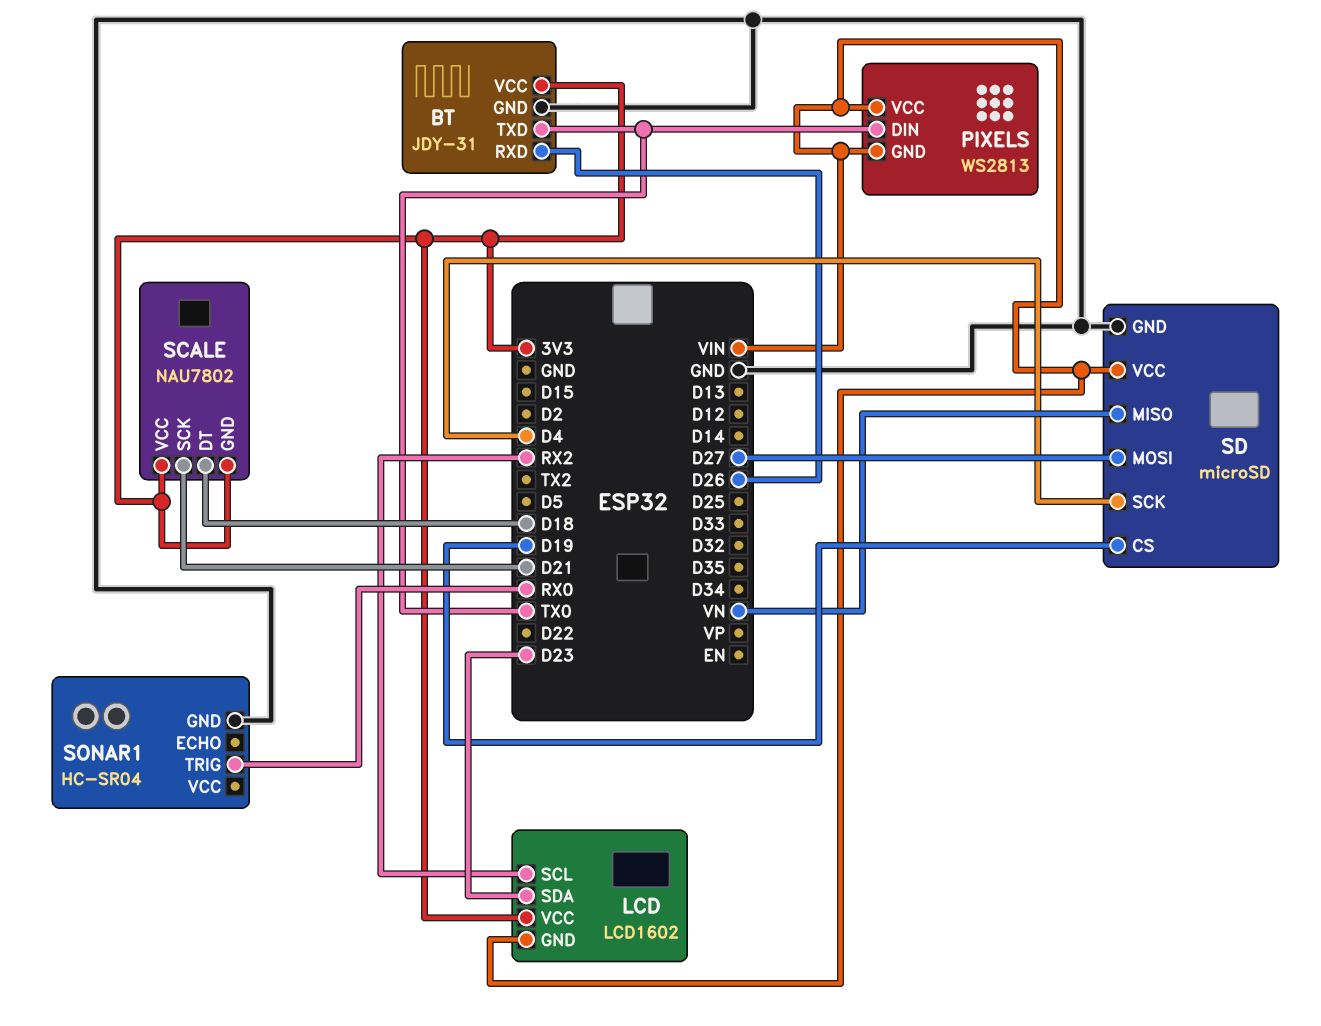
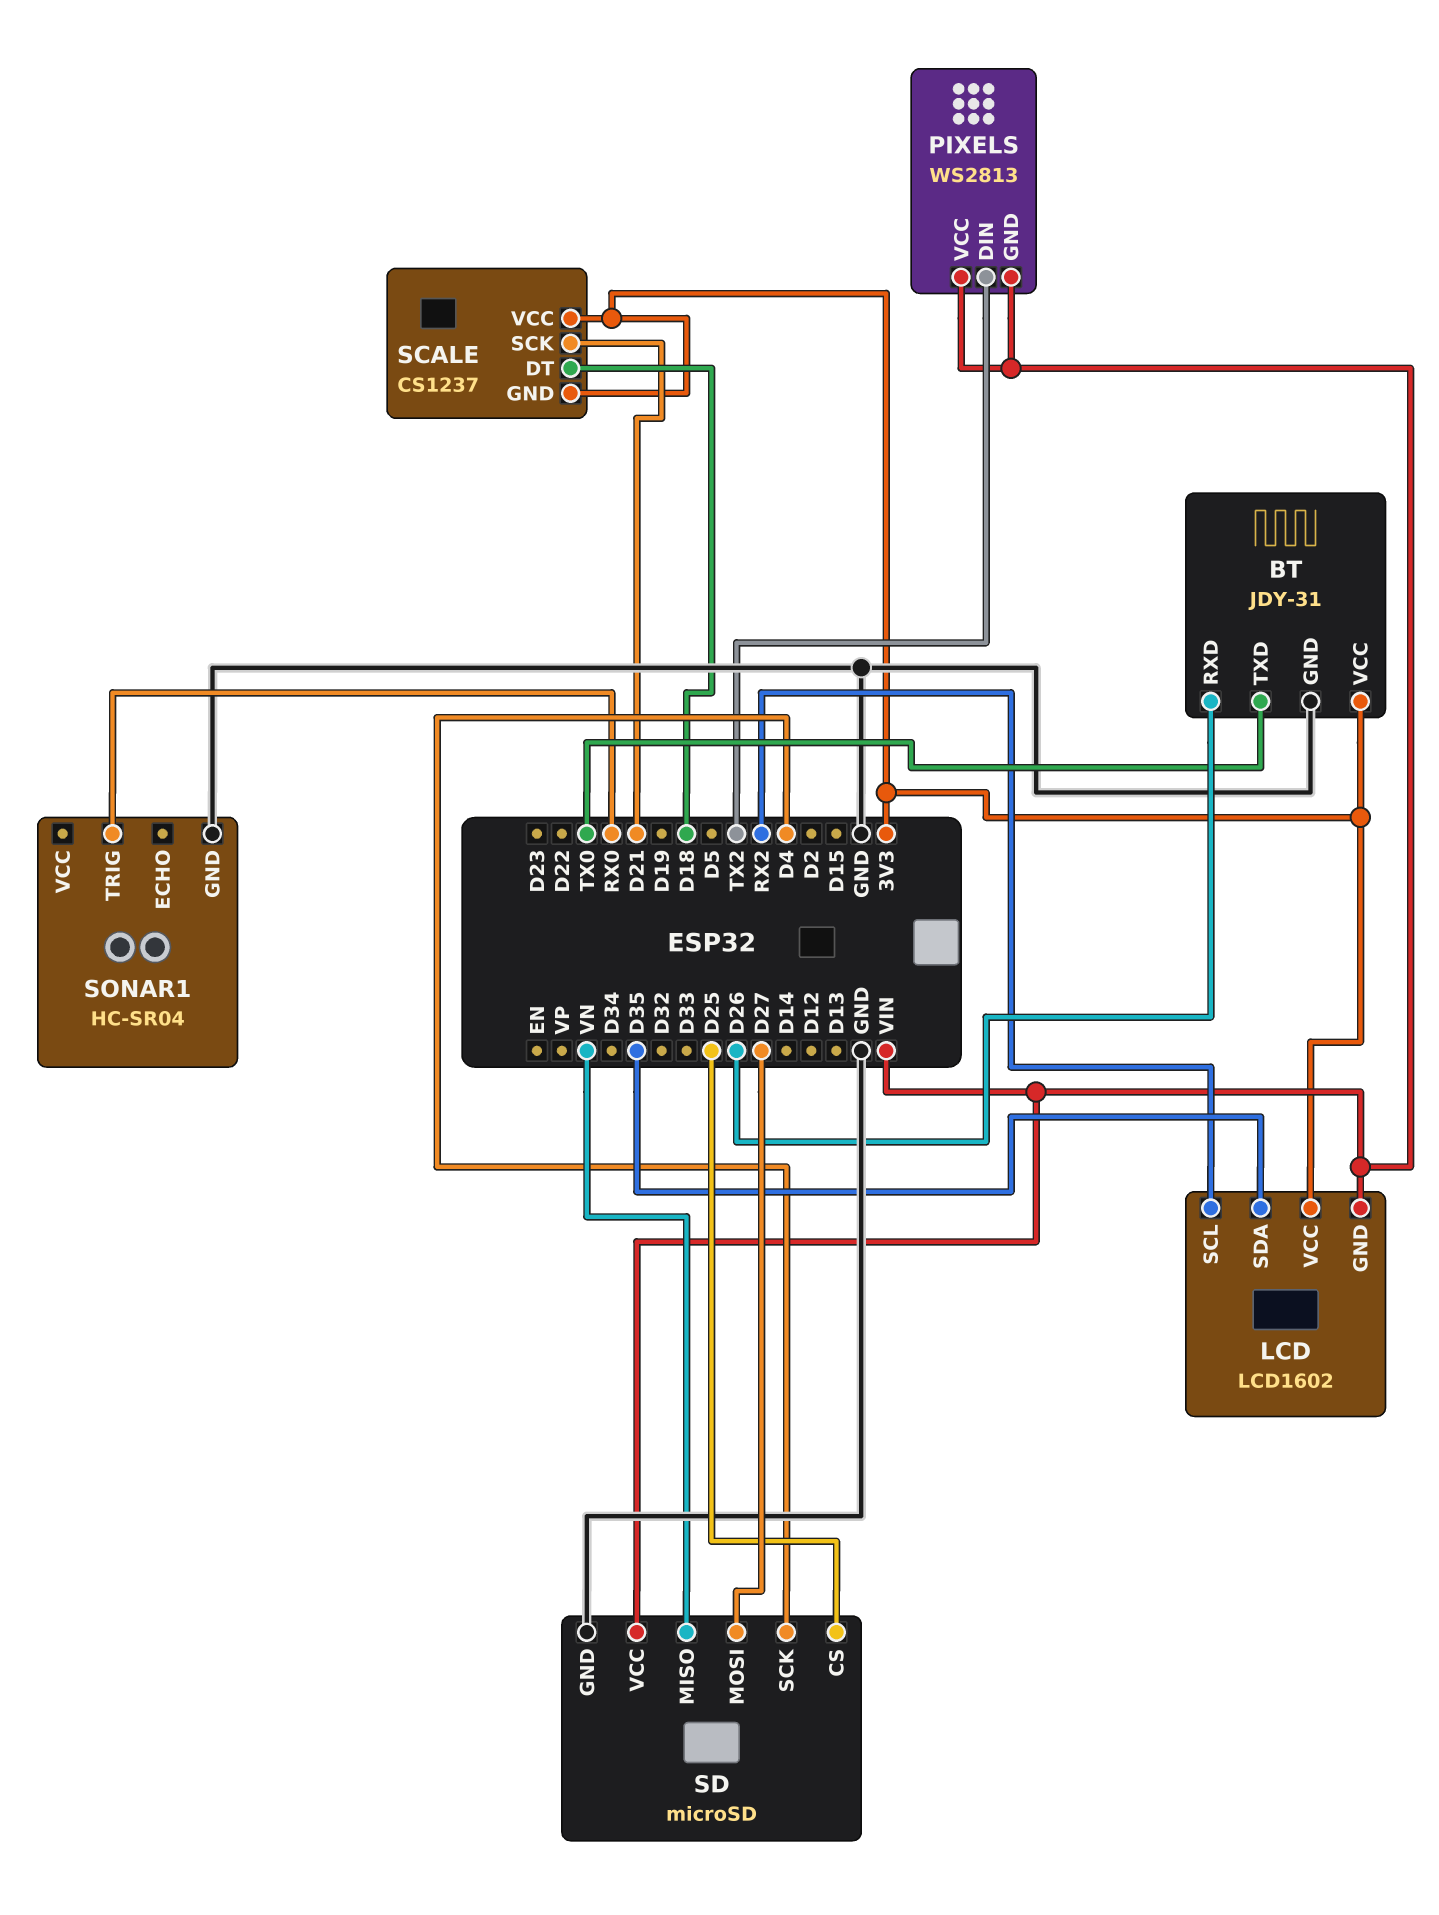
LCD pin SDA: D23 -> D35
PIXELS pin DIN: TX0 -> TX2
SCALE: NAU7802 -> CS1237
SD pin CS: D19 -> D25

